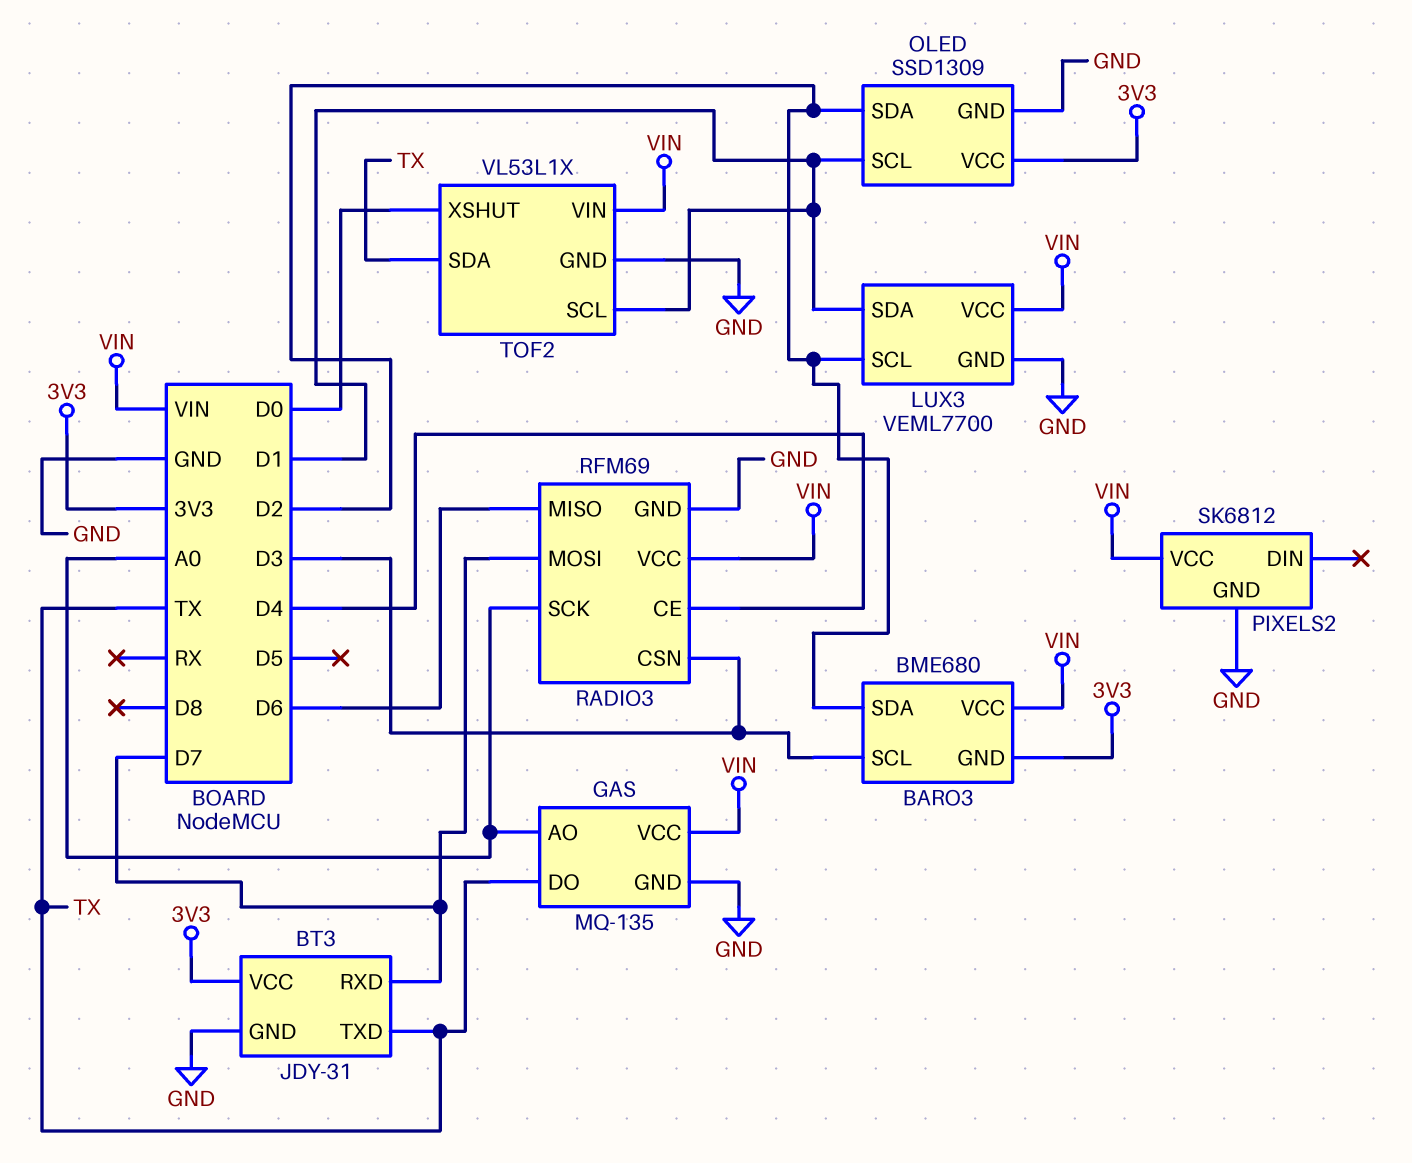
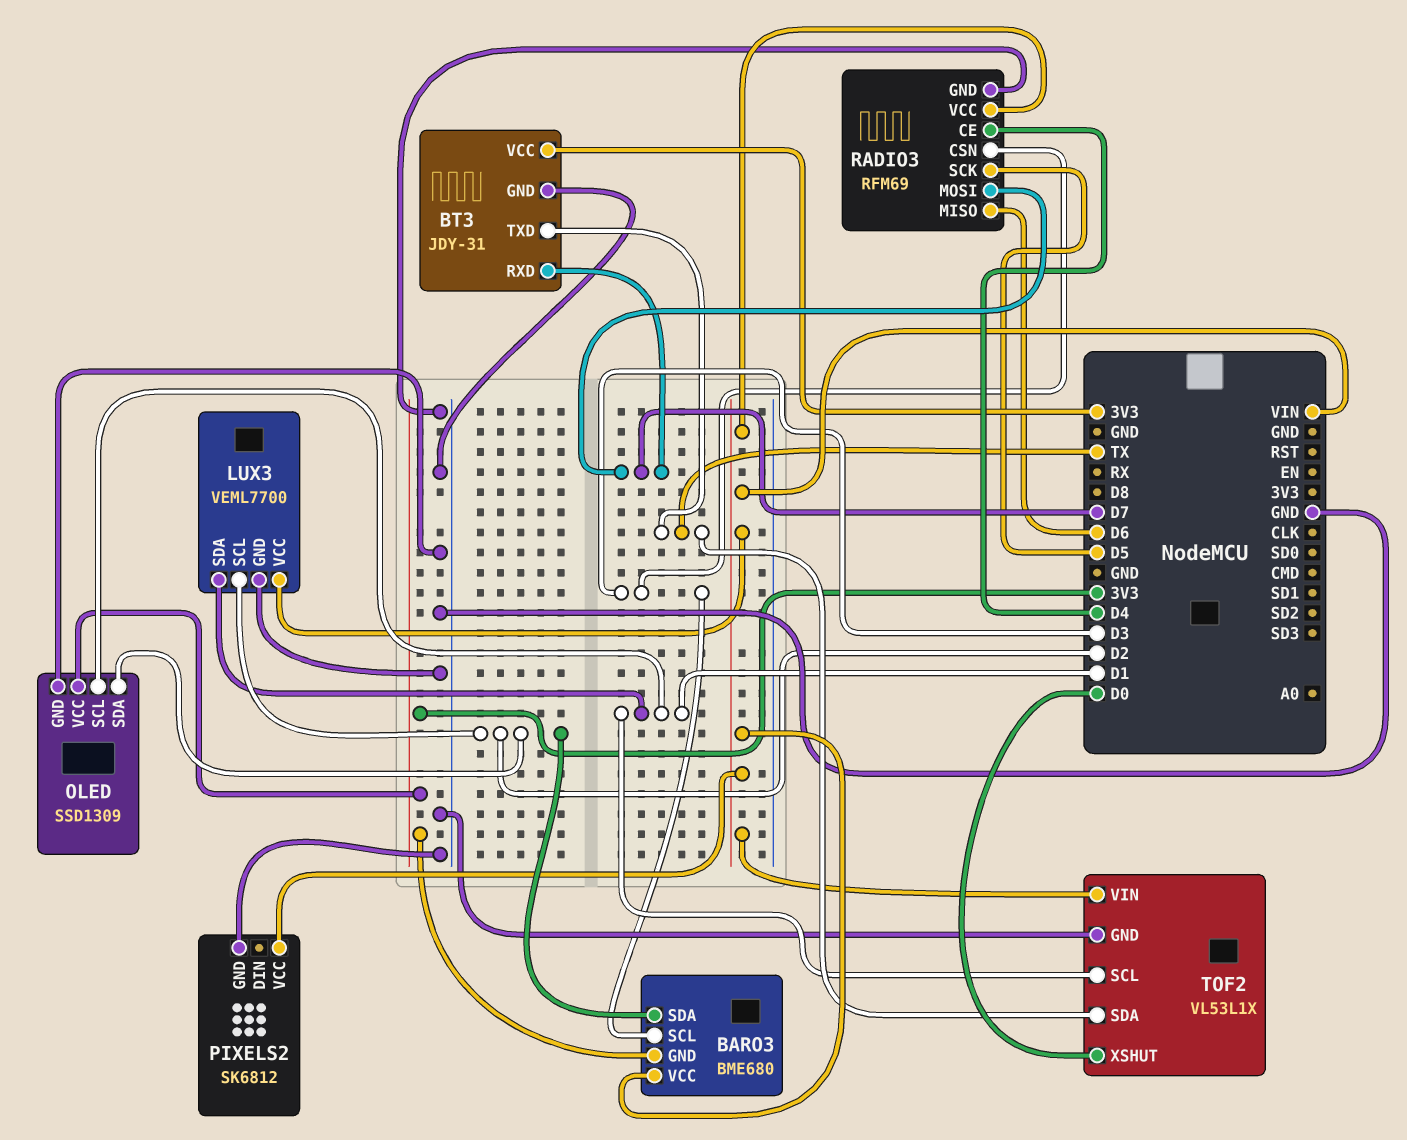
GAS: MQ-135 -> none
GAS pin AO: A0 -> none
GAS pin DO: TX -> none
GAS pin GND: GND -> none
GAS pin VCC: VIN -> none
RADIO3 pin SCK: A0 -> D5

